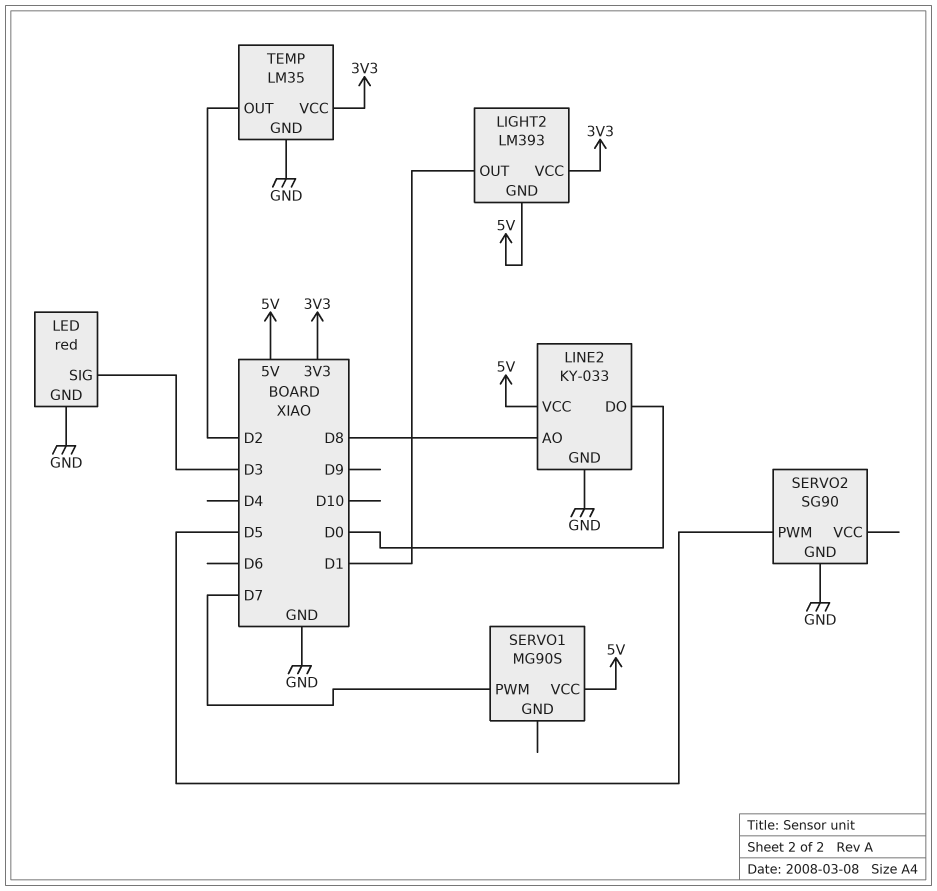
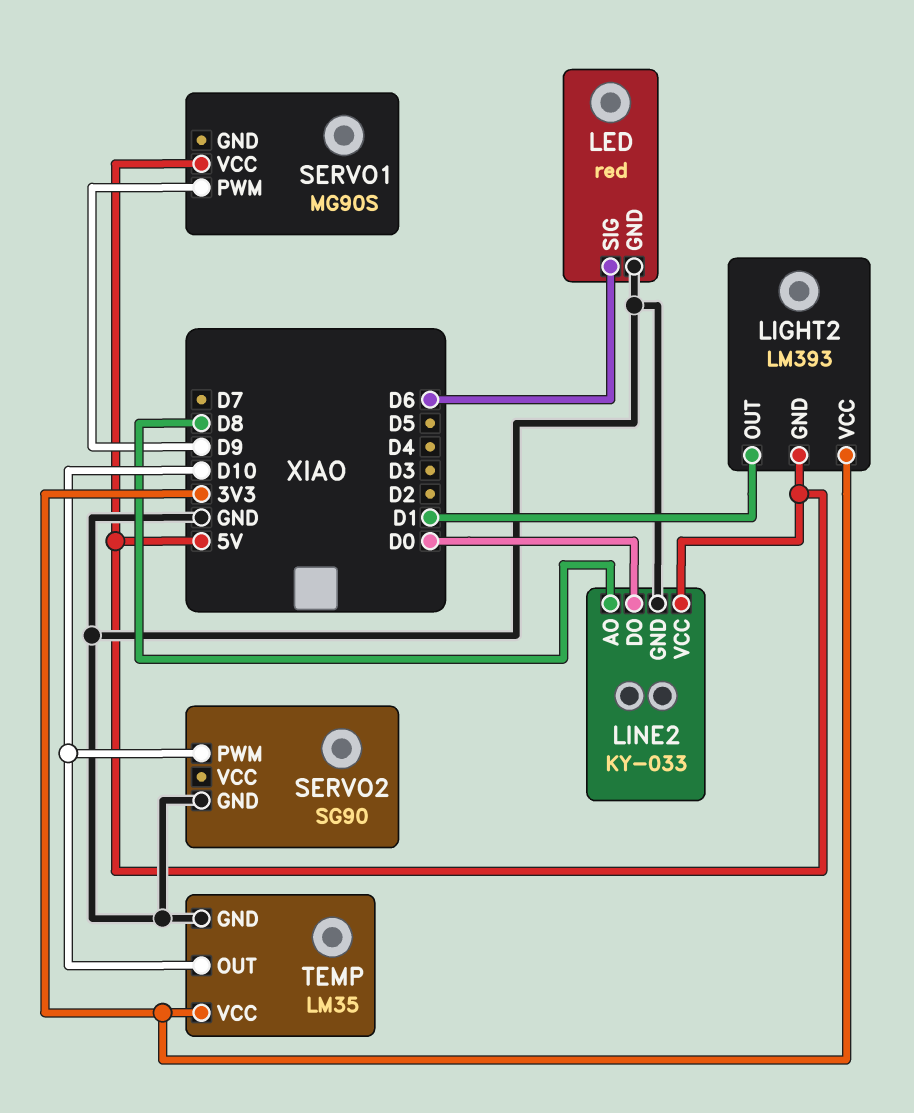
LED pin SIG: D3 -> D6
SERVO1 pin PWM: D7 -> D9
SERVO2 pin PWM: D5 -> D10
TEMP pin OUT: D2 -> D10

